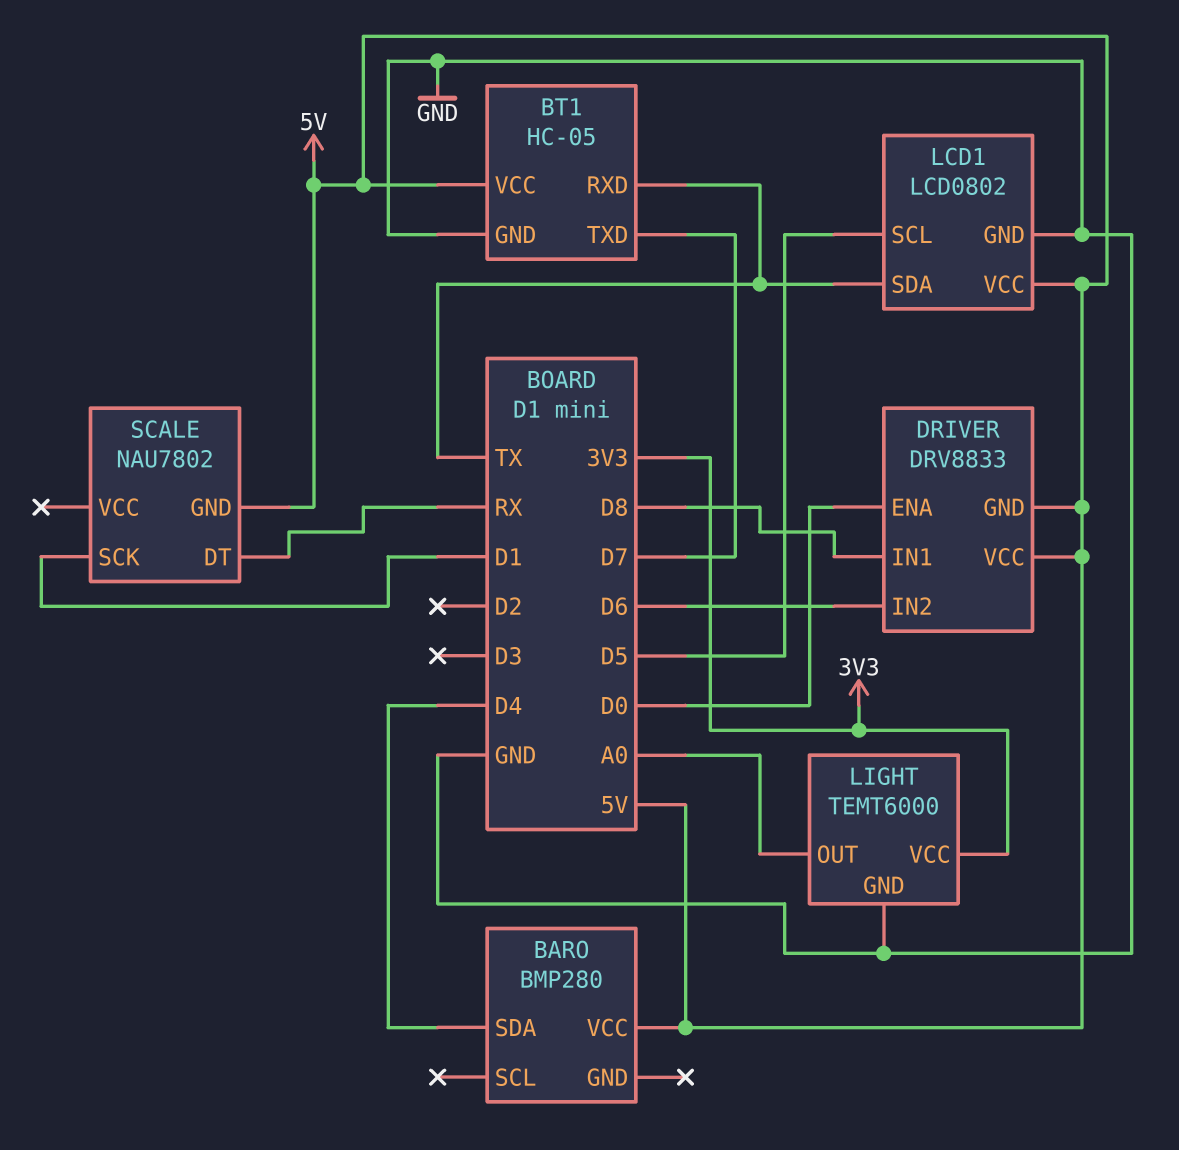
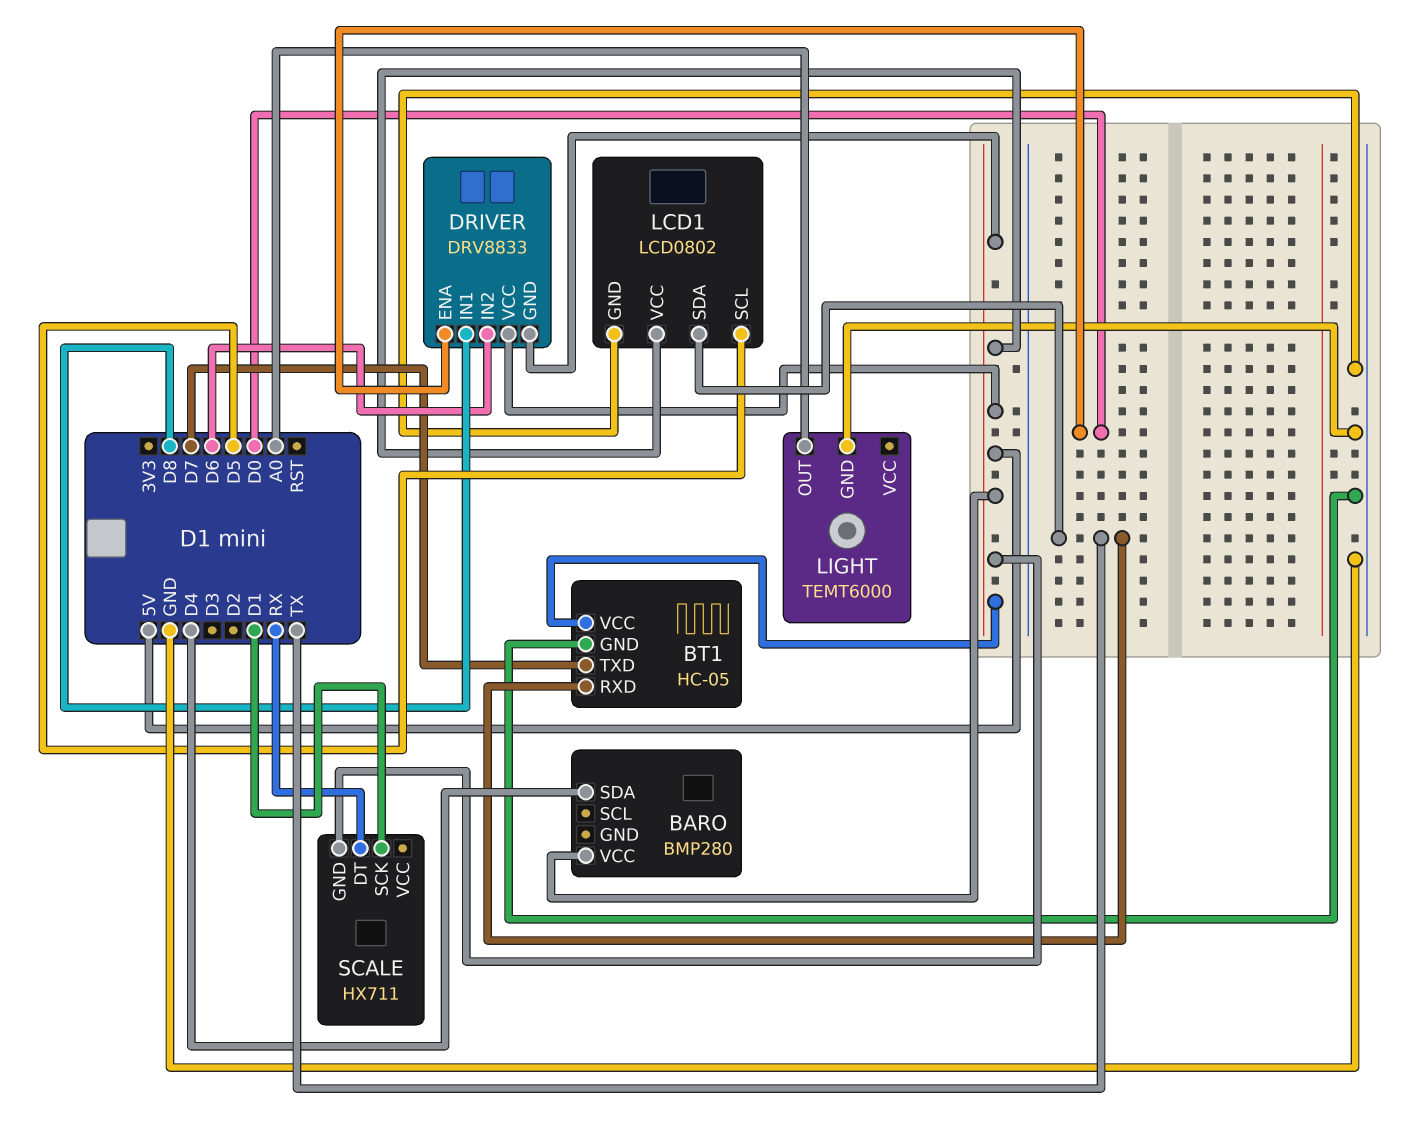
LIGHT pin VCC: 3V3 -> none
SCALE: NAU7802 -> HX711

